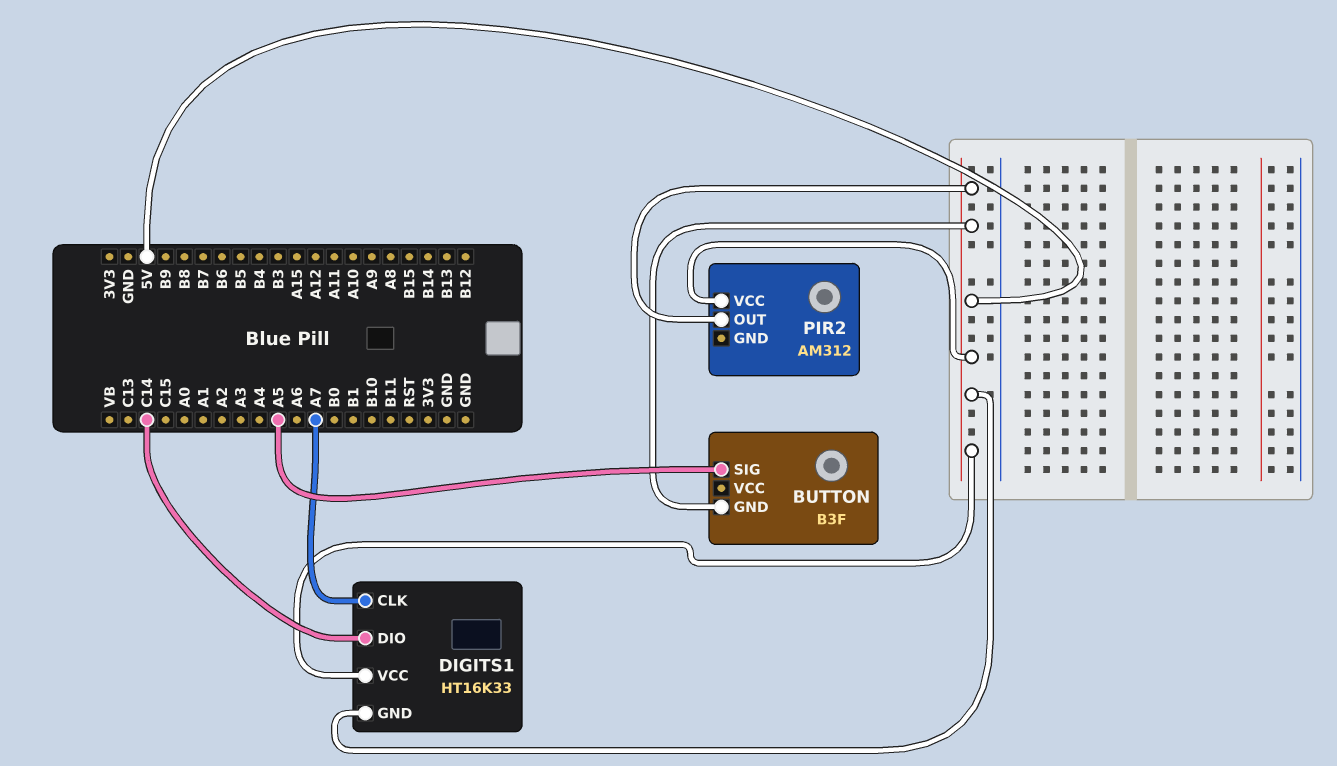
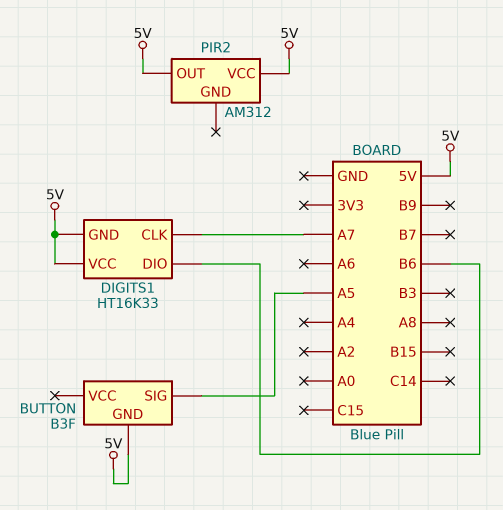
DIGITS1 pin DIO: C14 -> B6

